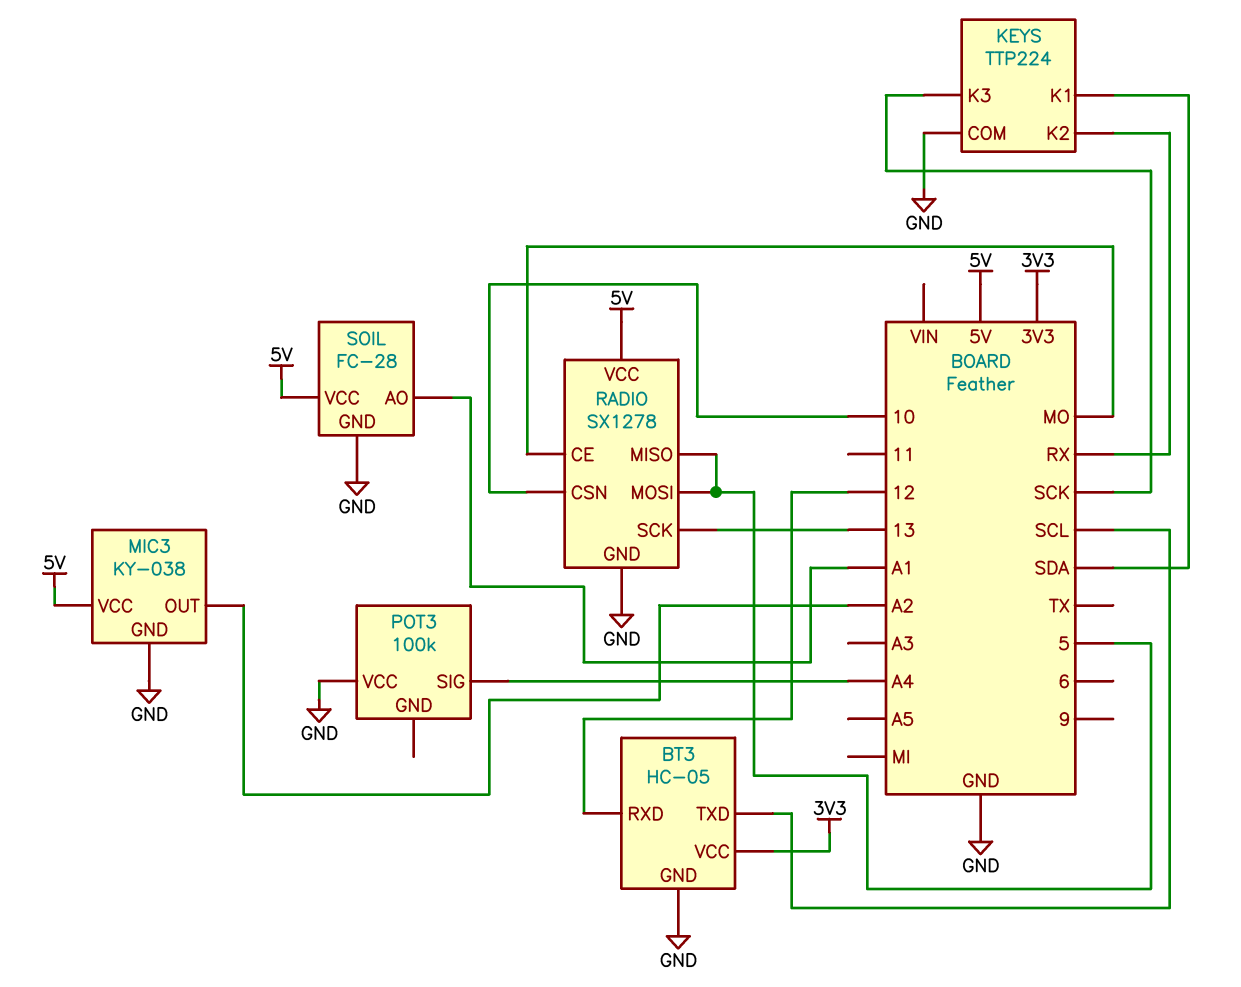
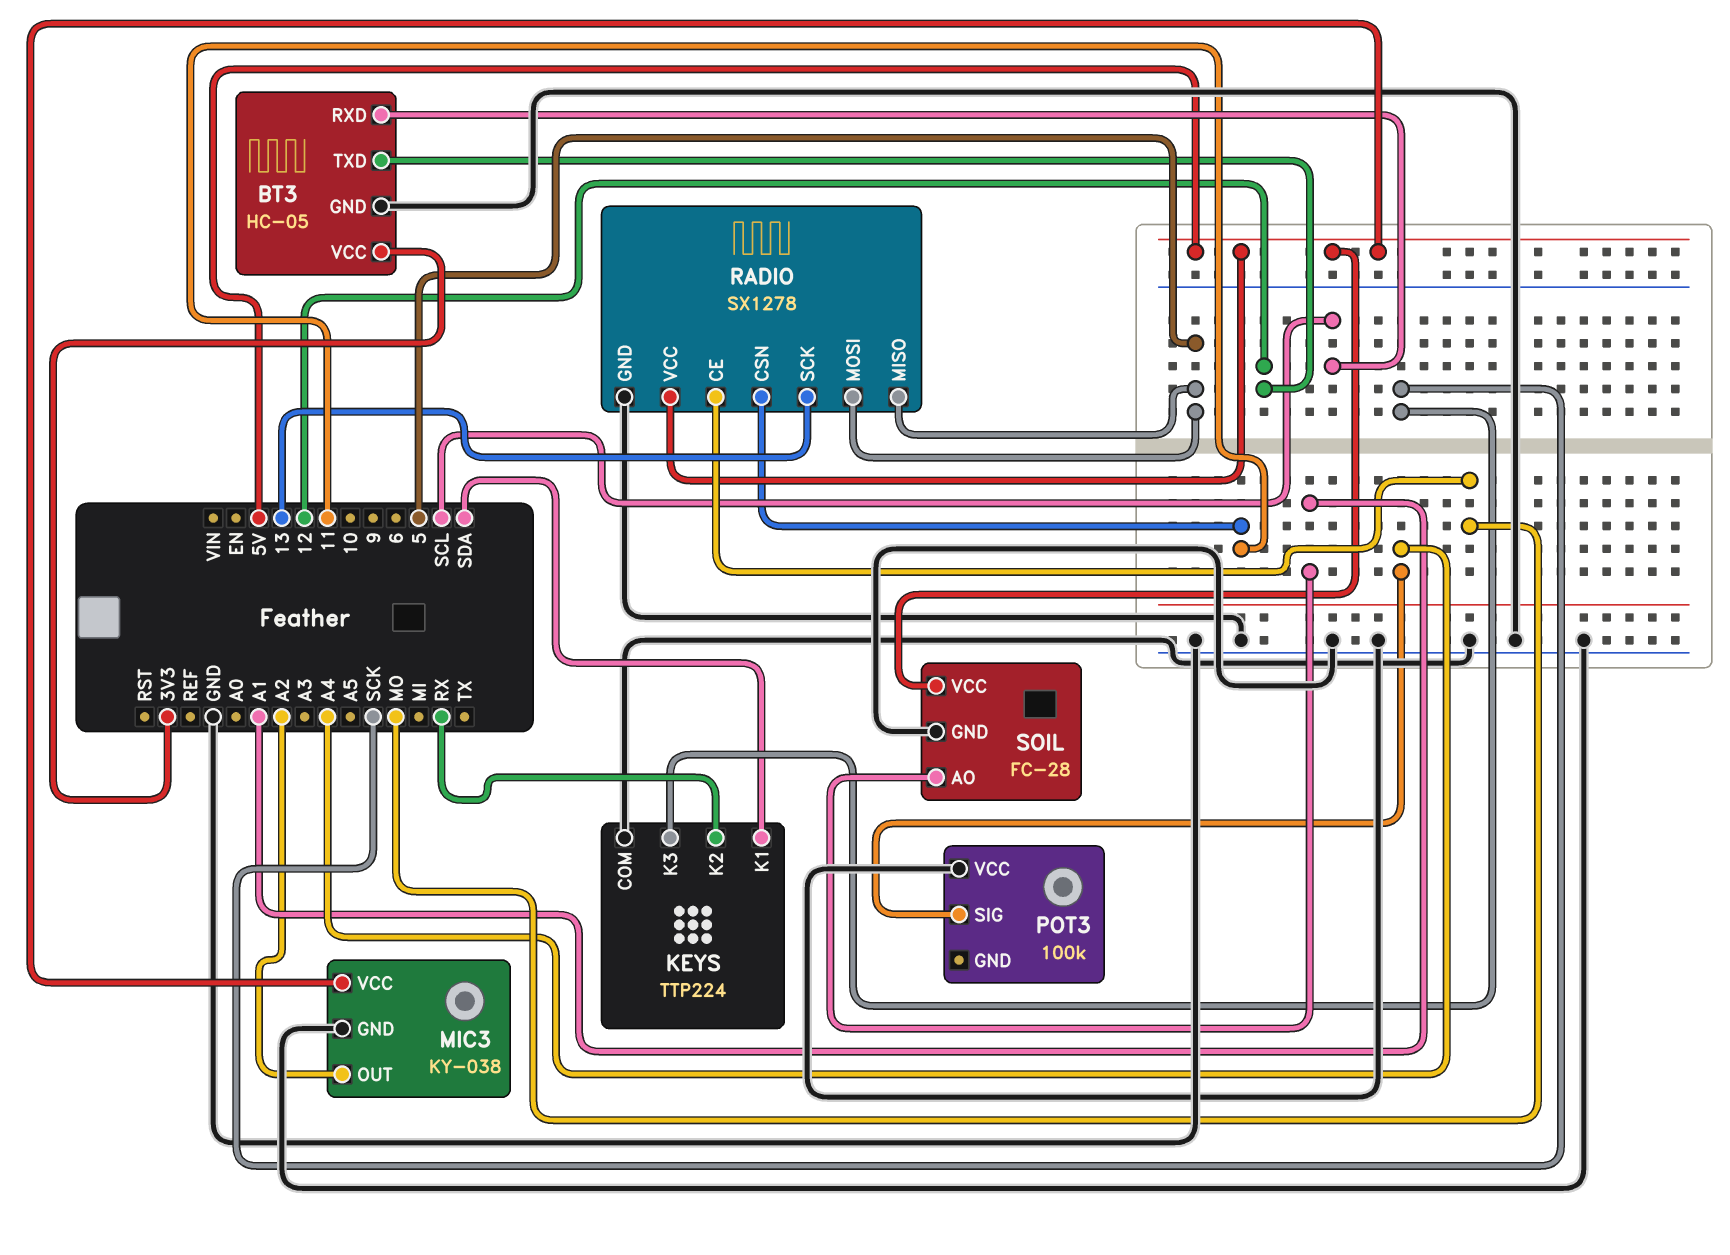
BT3 pin RXD: 12 -> SCL
BT3 pin TXD: SCL -> 12
RADIO pin CSN: 10 -> 11

